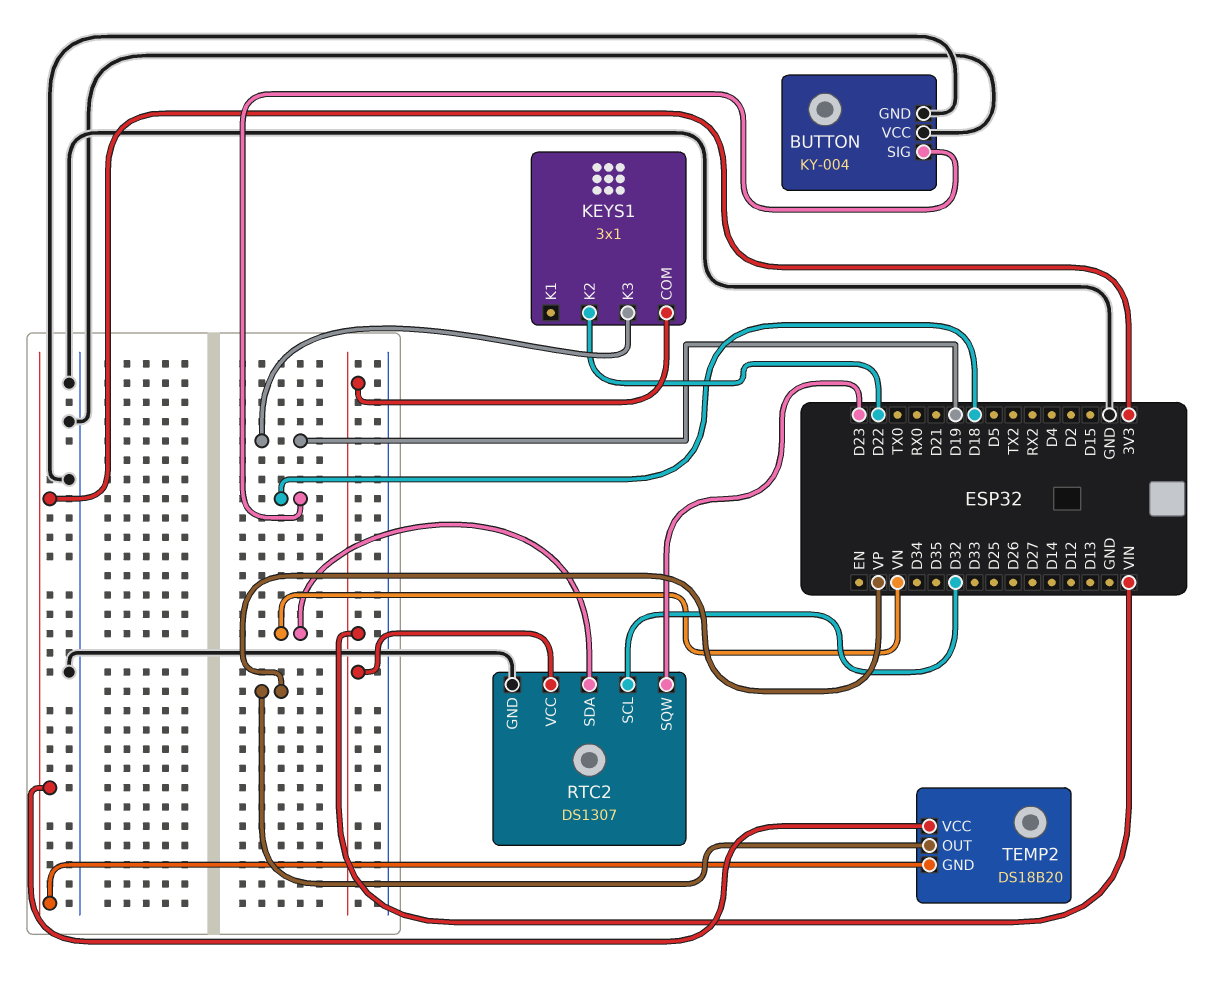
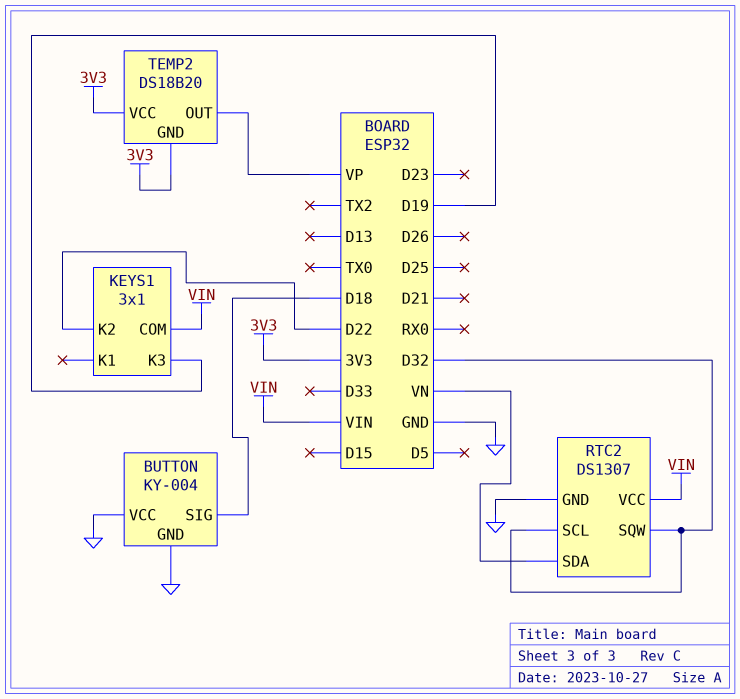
RTC2 pin SQW: D23 -> D32

